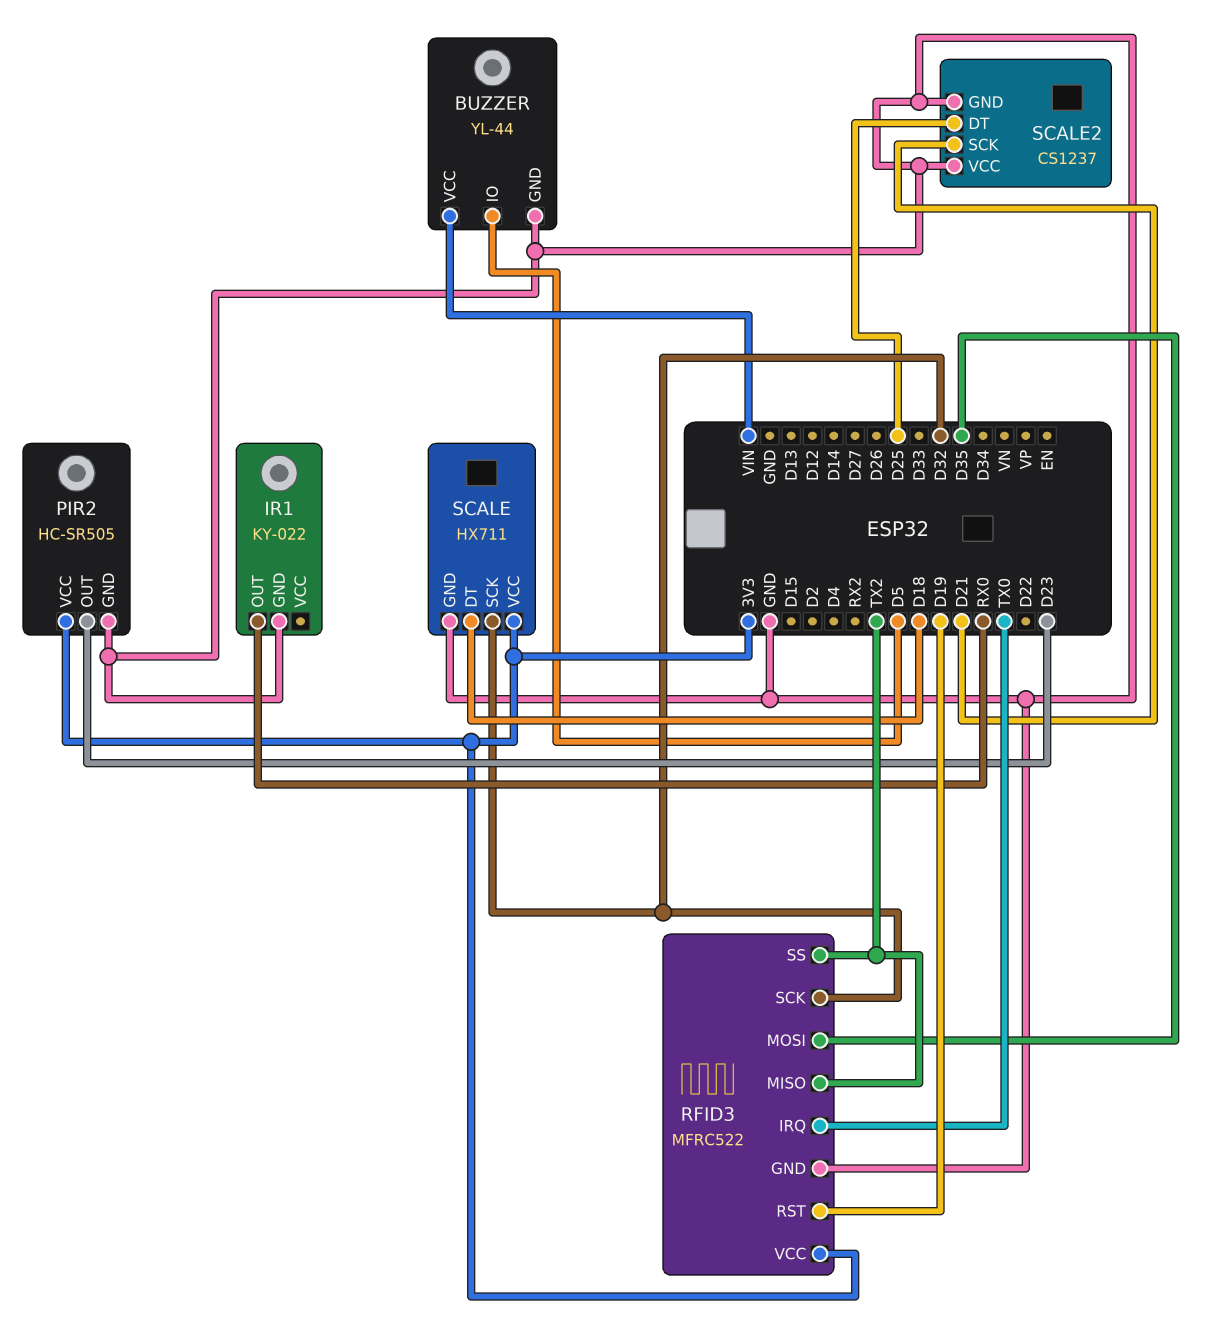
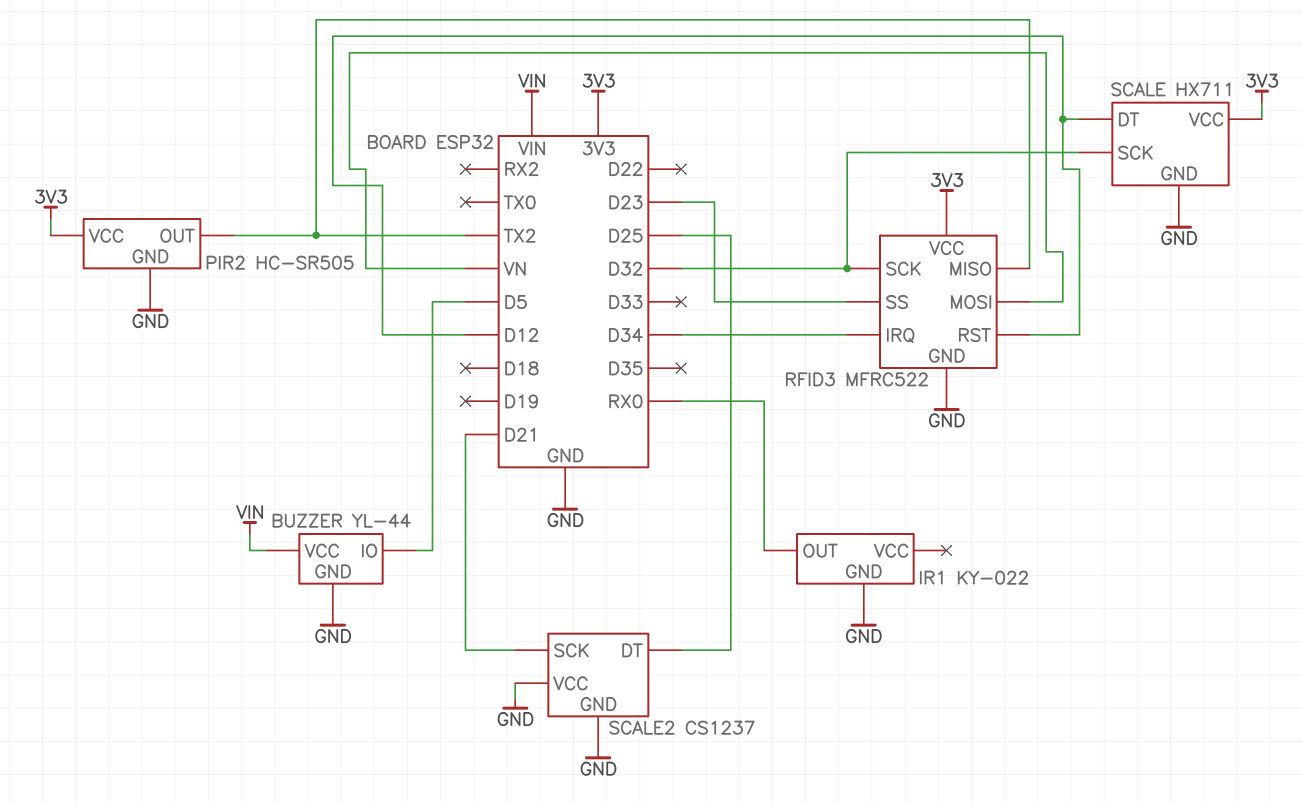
PIR2 pin OUT: D23 -> TX2
RFID3 pin IRQ: TX0 -> D34
RFID3 pin MOSI: D35 -> VN
RFID3 pin RST: D19 -> D12
RFID3 pin SS: TX2 -> D23
SCALE pin DT: D18 -> D12

